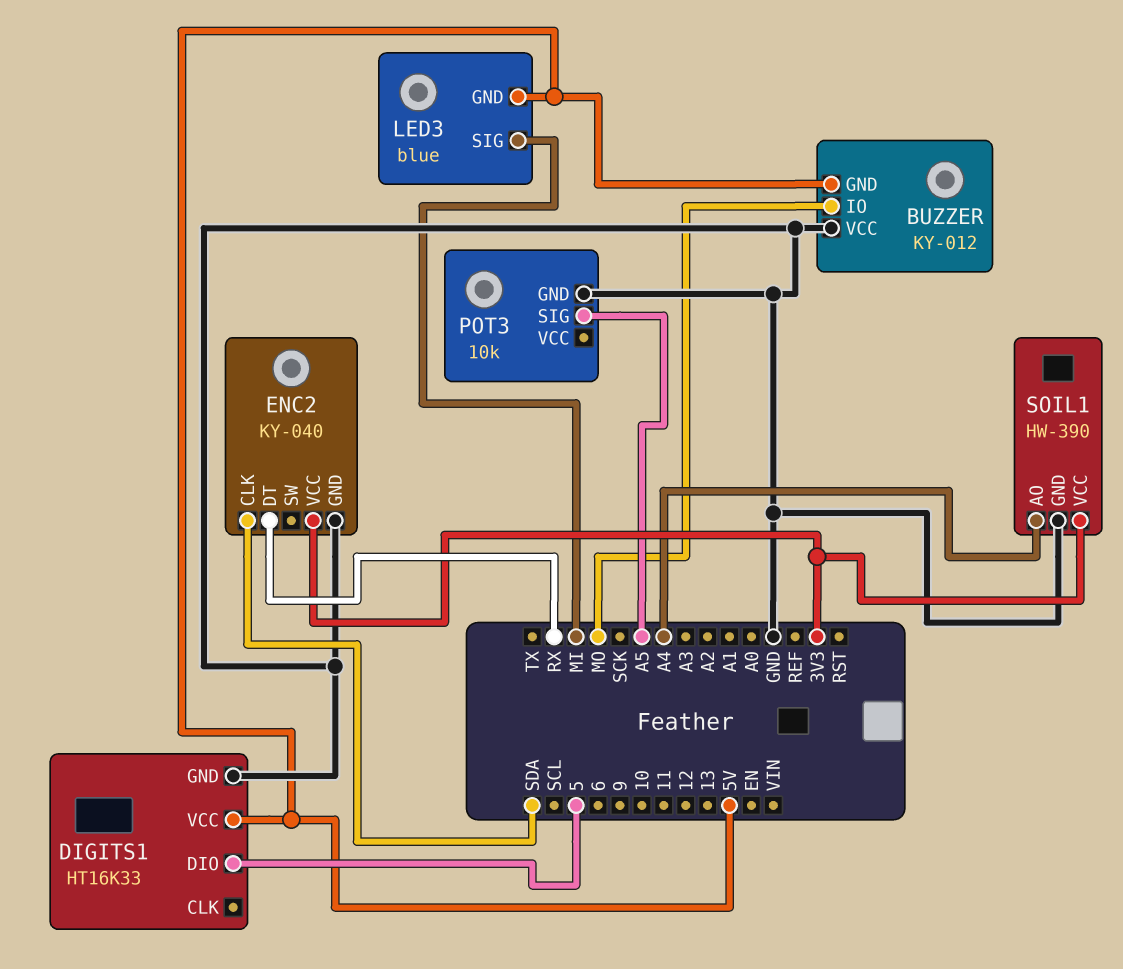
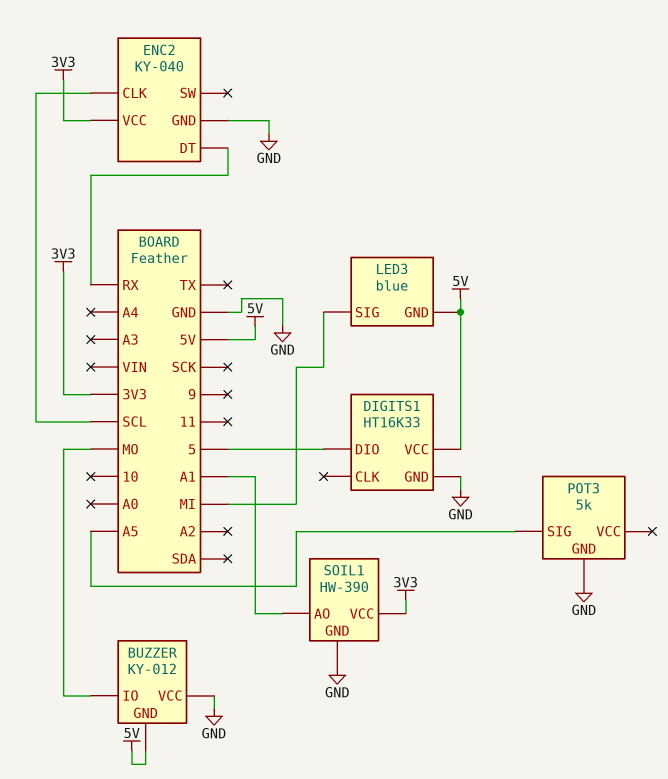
ENC2 pin CLK: SDA -> SCL
POT3: 10k -> 5k
SOIL1 pin AO: A4 -> A1

